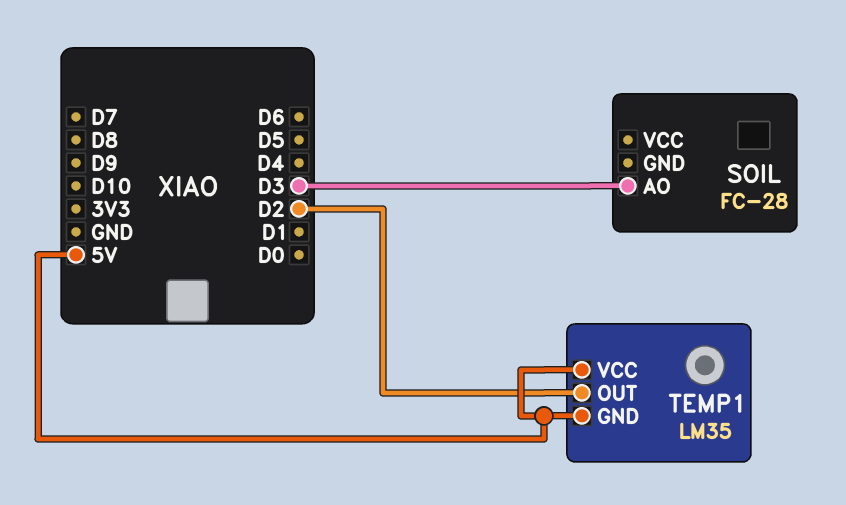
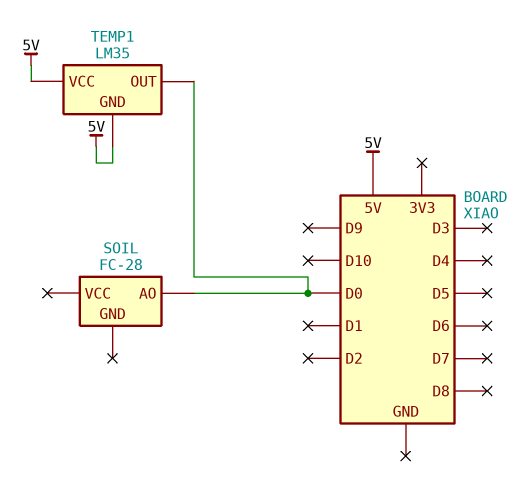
SOIL pin AO: D3 -> D0
TEMP1 pin OUT: D2 -> D0

